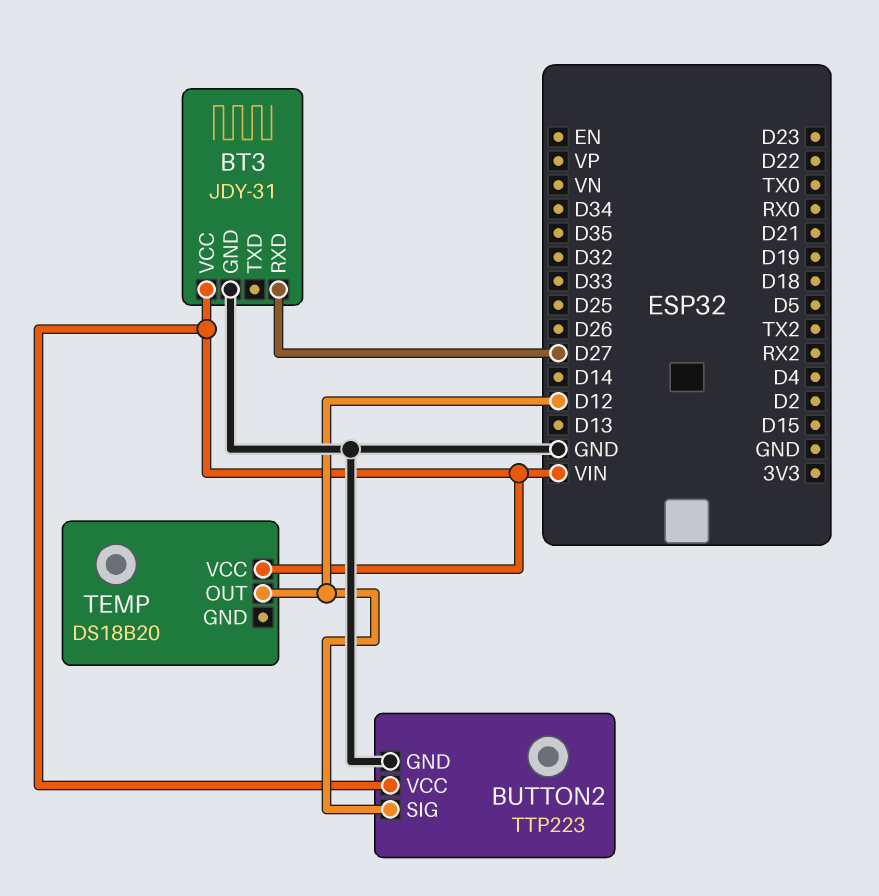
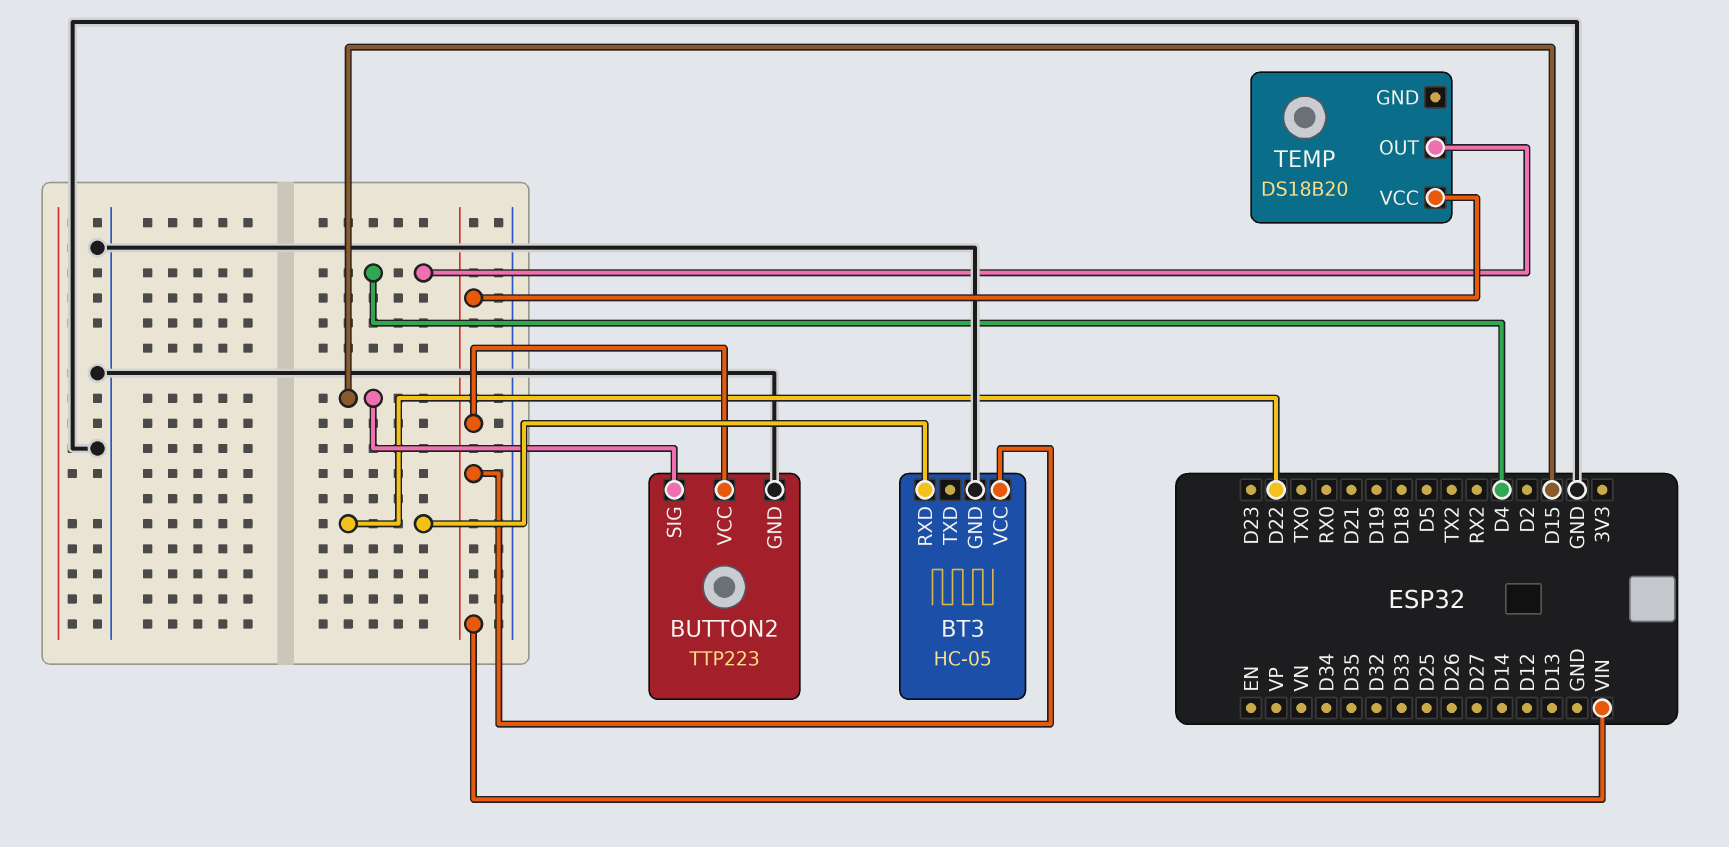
BT3: JDY-31 -> HC-05
BT3 pin RXD: D27 -> D22
BUTTON2 pin SIG: D12 -> D15
TEMP pin OUT: D12 -> D4

